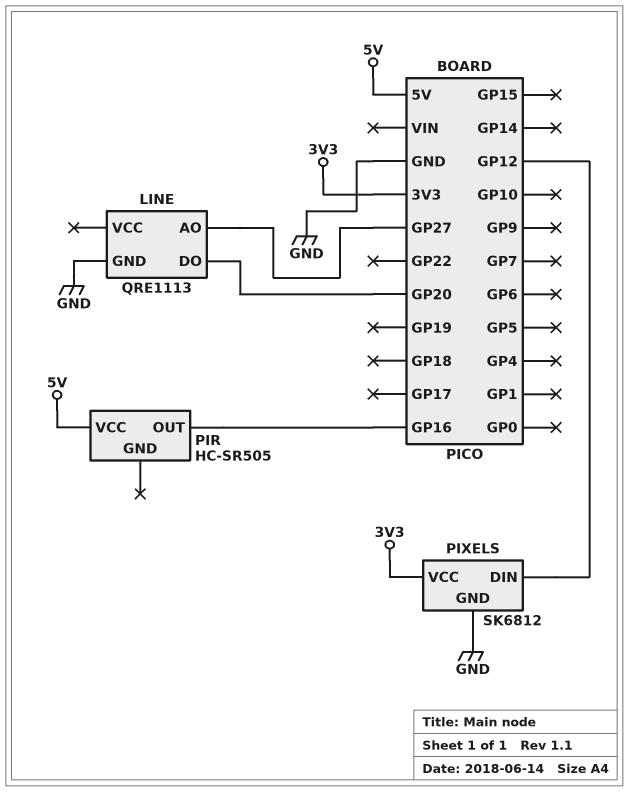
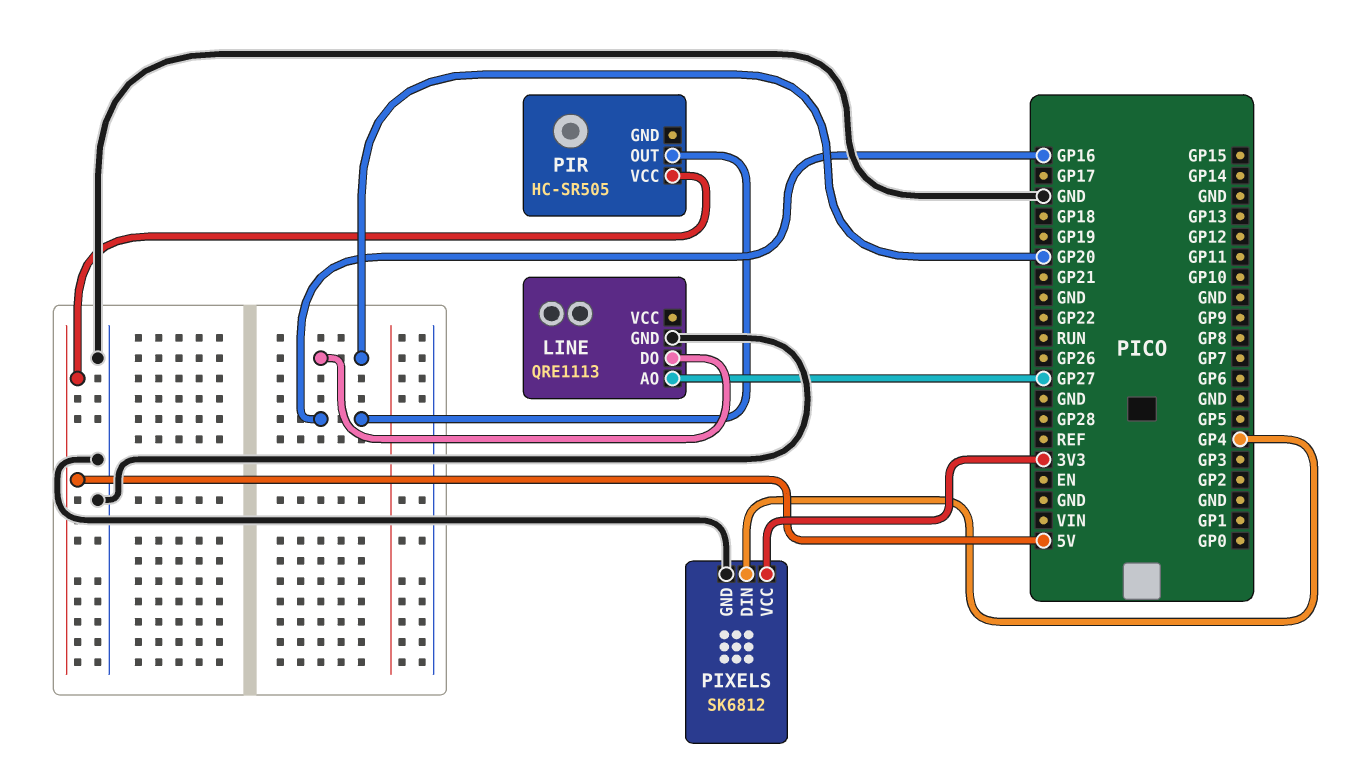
PIXELS pin DIN: GP12 -> GP4

